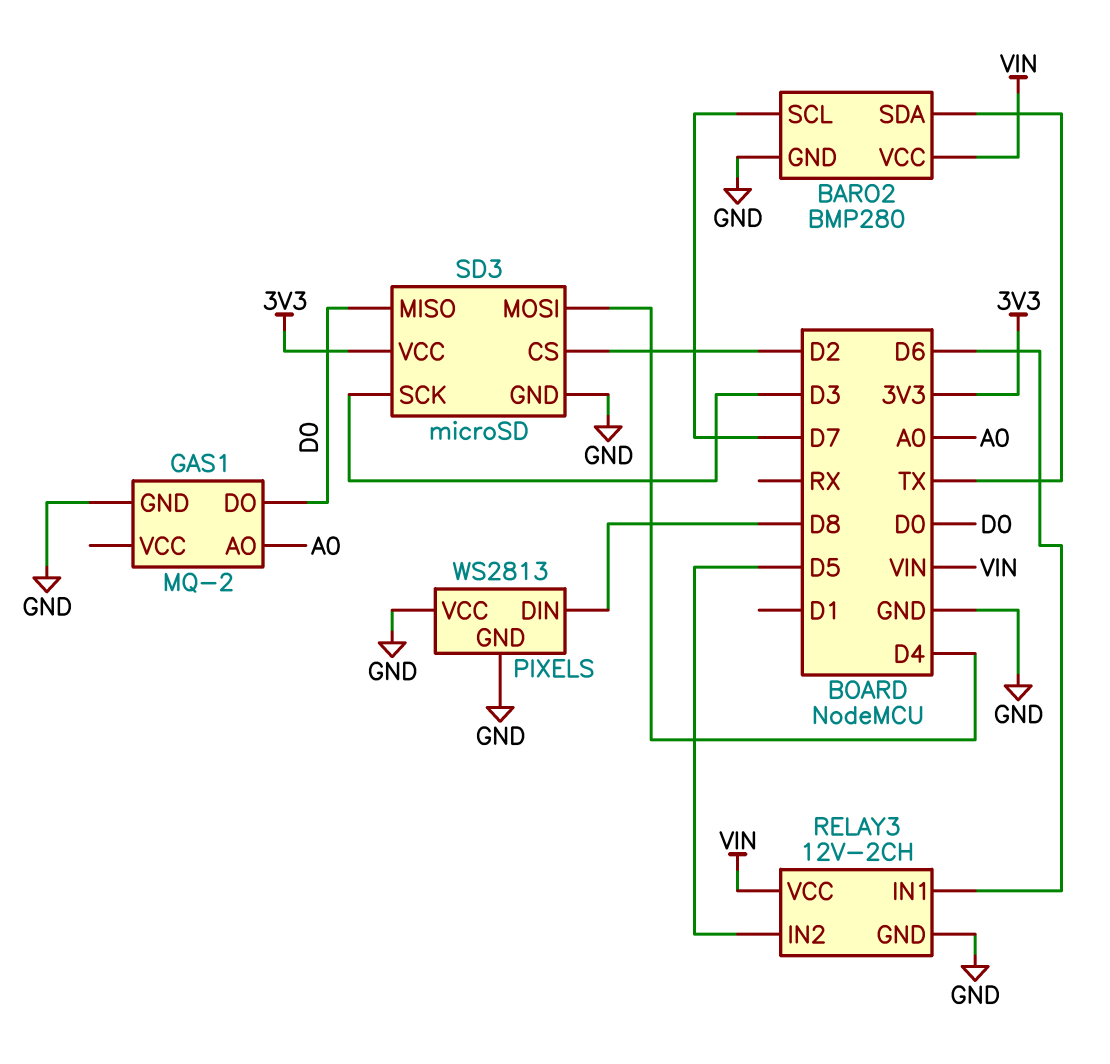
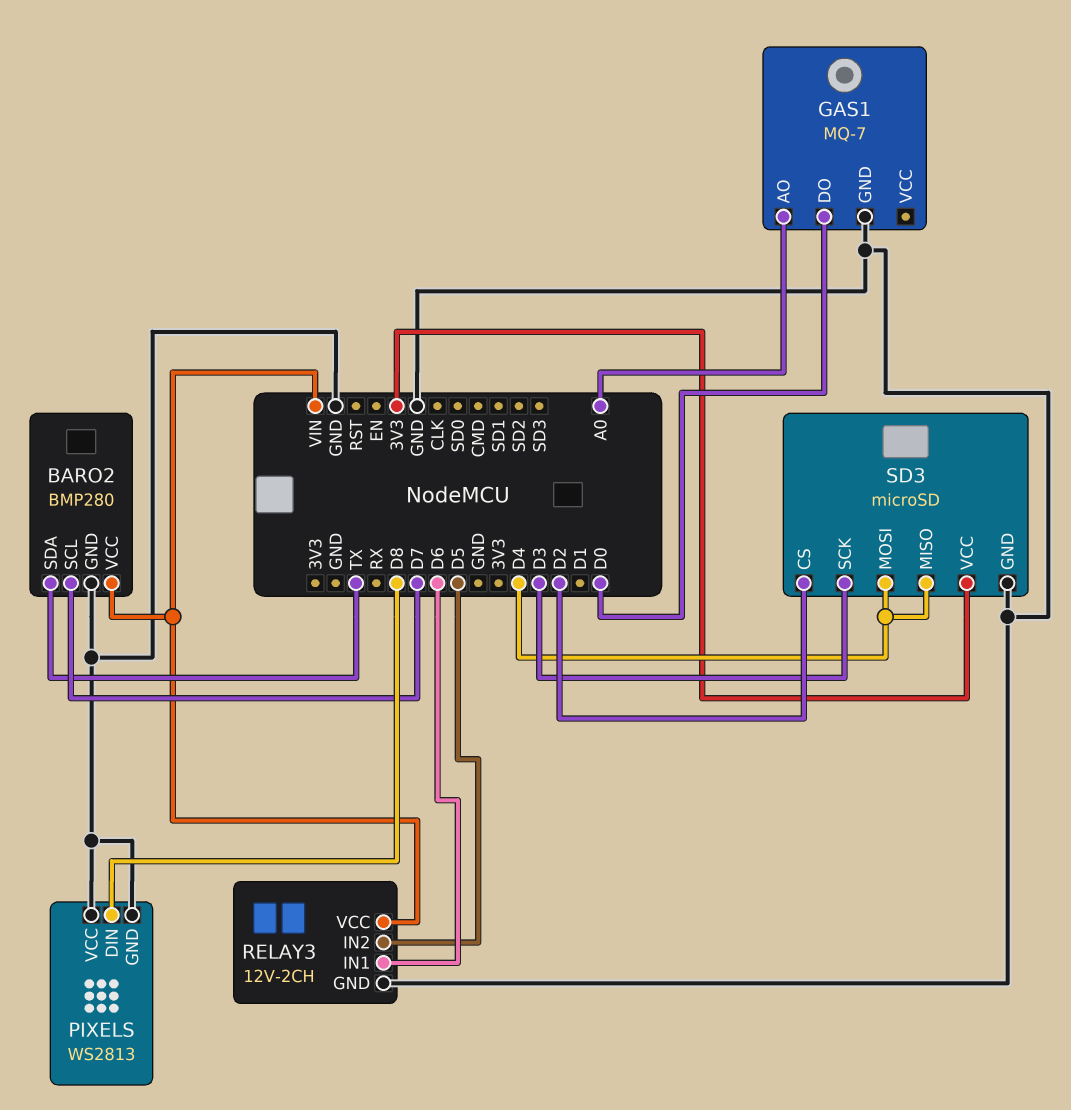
GAS1: MQ-2 -> MQ-7
SD3 pin MISO: D0 -> D4

